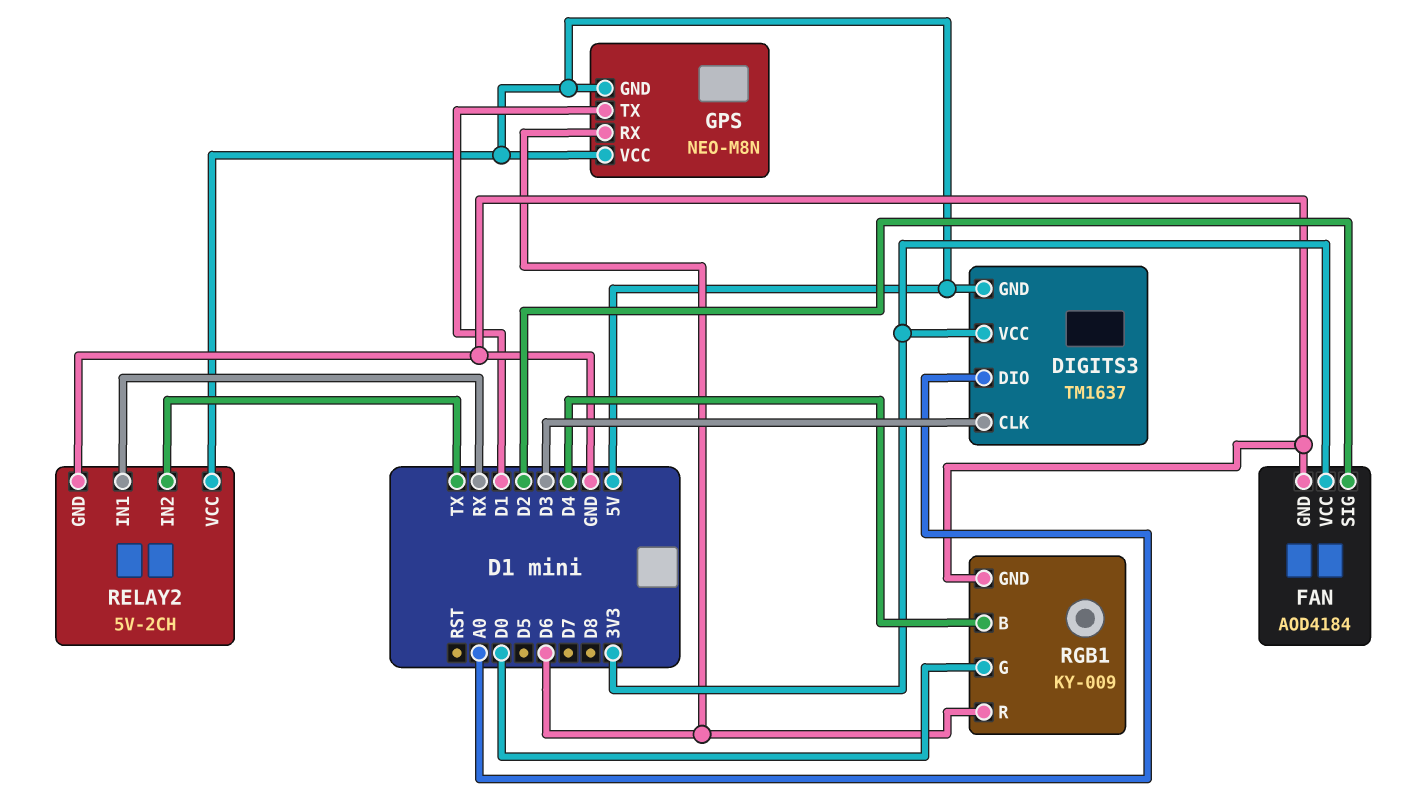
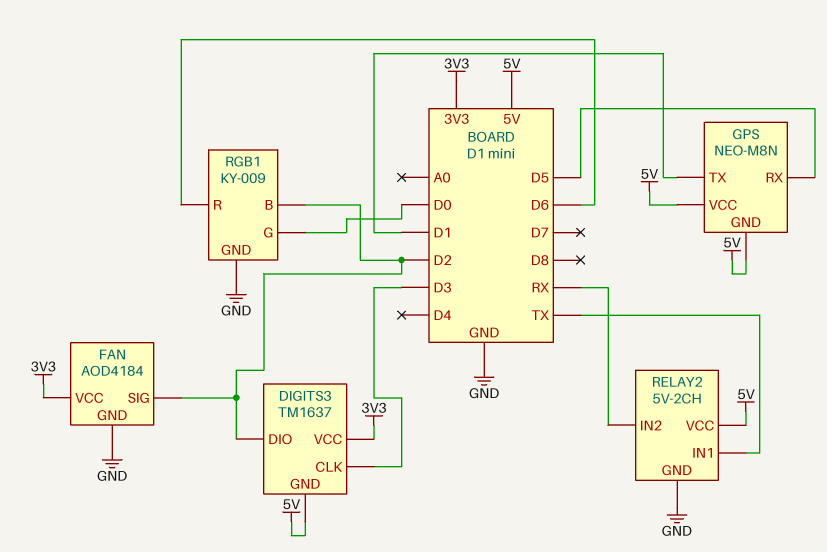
DIGITS3 pin DIO: A0 -> D2
GPS pin RX: D6 -> D5
RELAY2 pin IN1: RX -> TX
RELAY2 pin IN2: TX -> RX
RGB1 pin B: D4 -> D2

